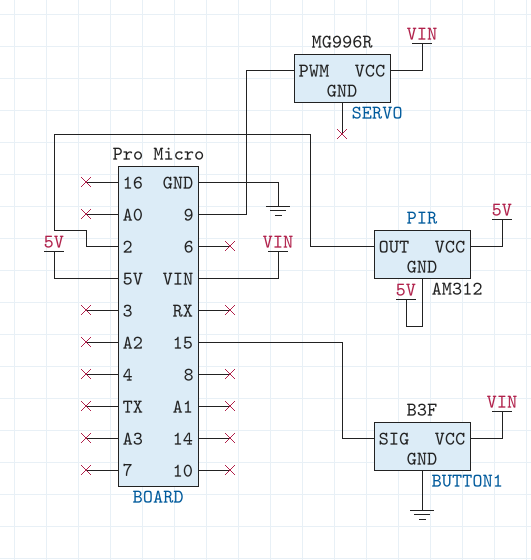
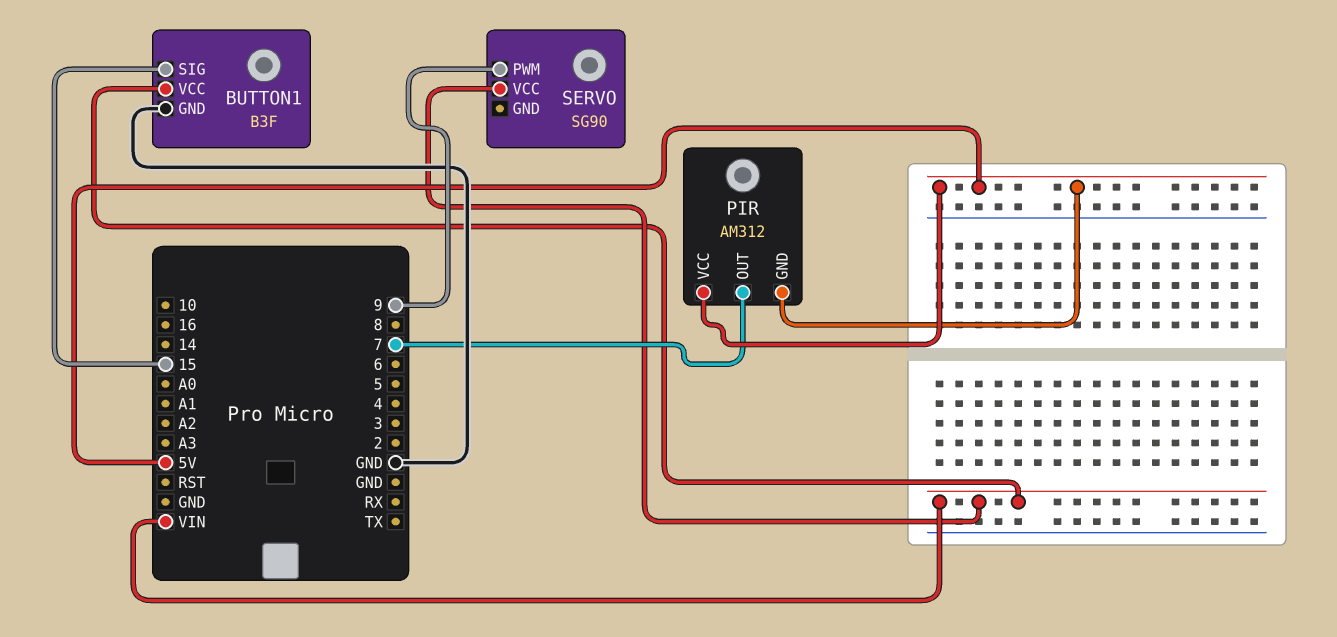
PIR pin OUT: 2 -> 7
SERVO: MG996R -> SG90

